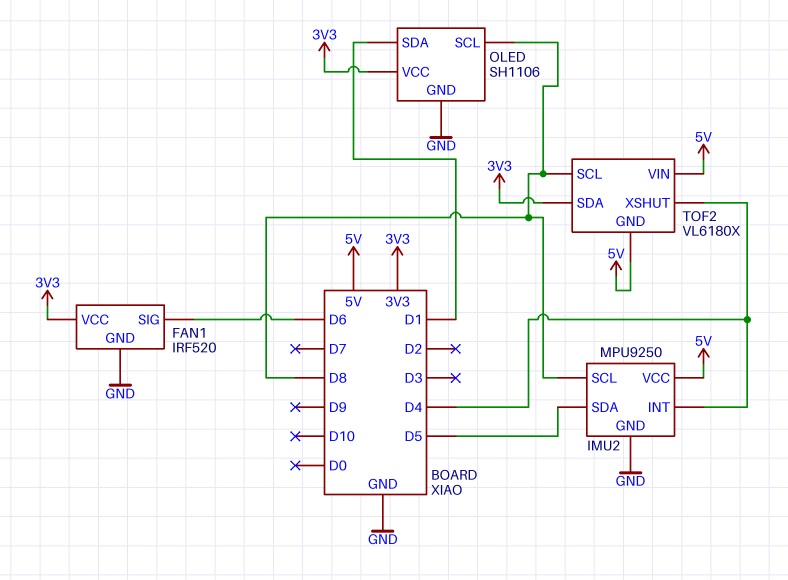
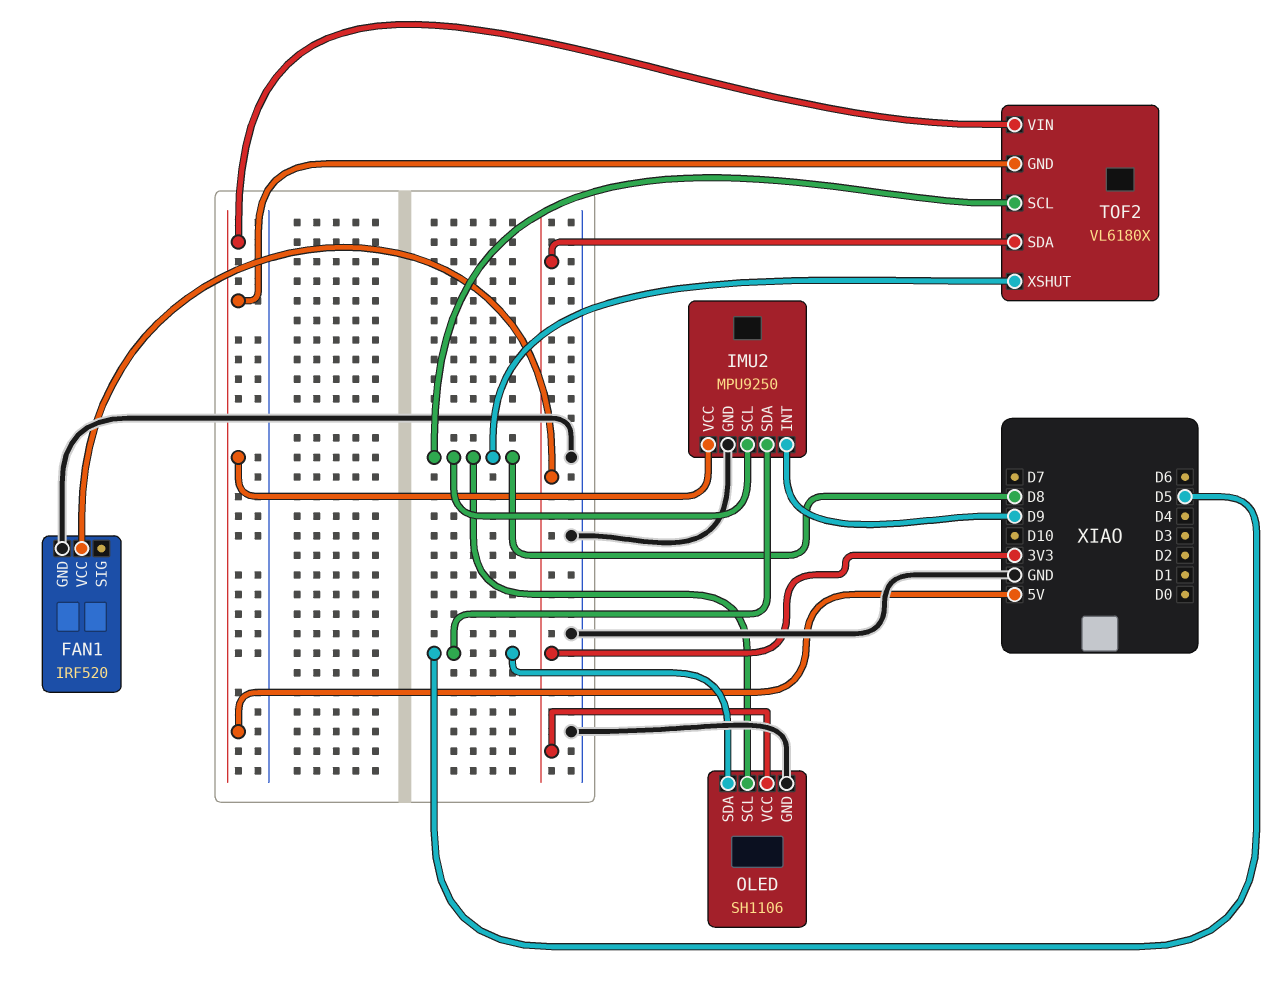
FAN1 pin SIG: D6 -> none
IMU2 pin INT: D4 -> D9
OLED pin SDA: D1 -> D5
TOF2 pin XSHUT: D4 -> D8

